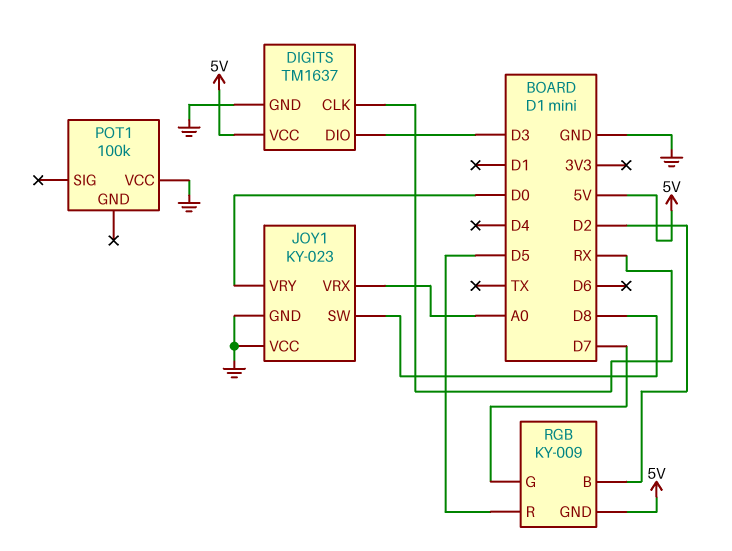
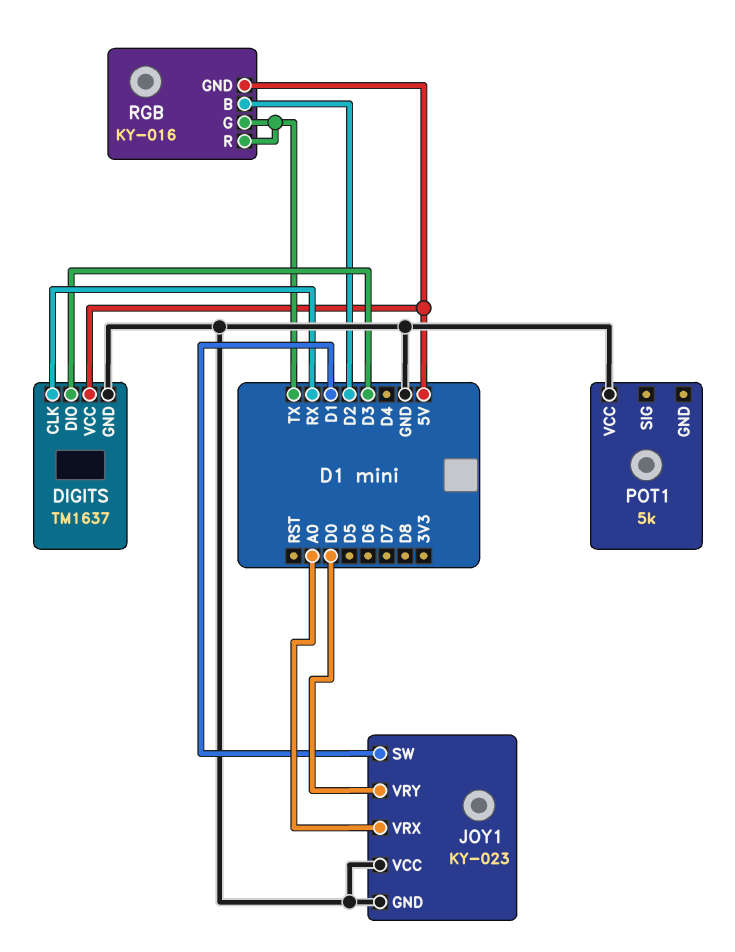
JOY1 pin SW: D8 -> D1
POT1: 100k -> 5k
RGB: KY-009 -> KY-016
RGB pin G: D7 -> TX
RGB pin R: D5 -> TX

